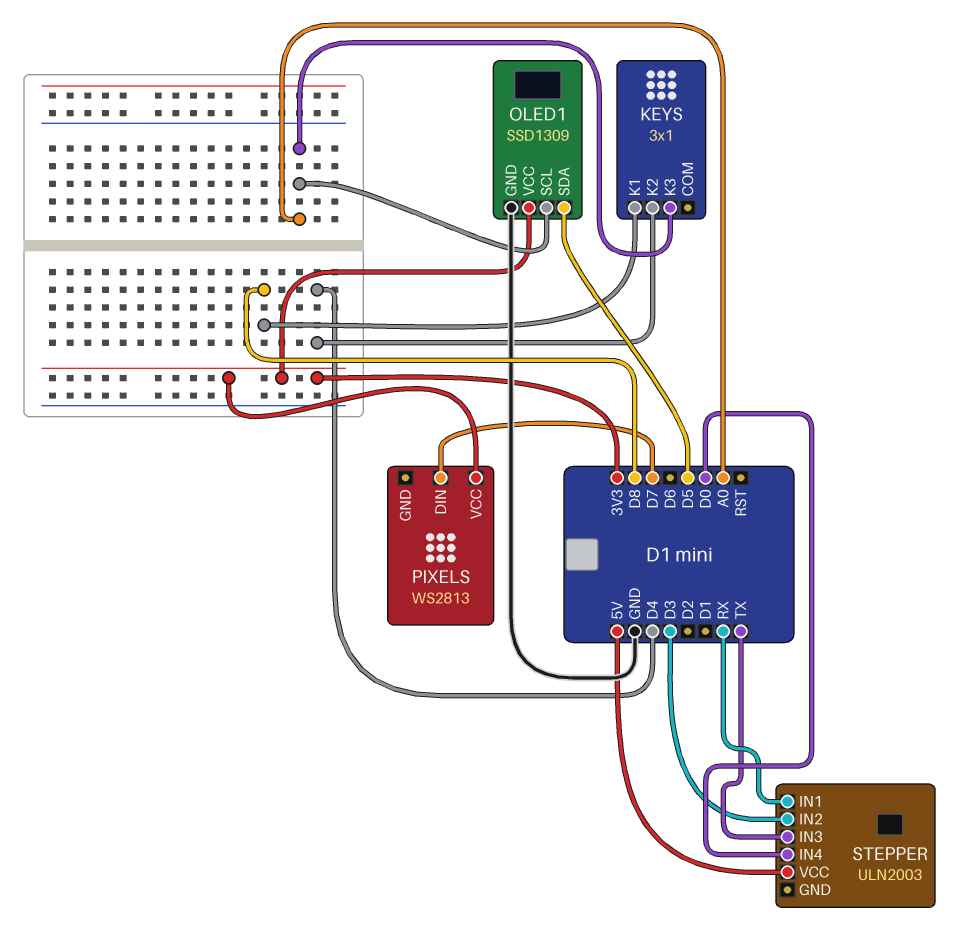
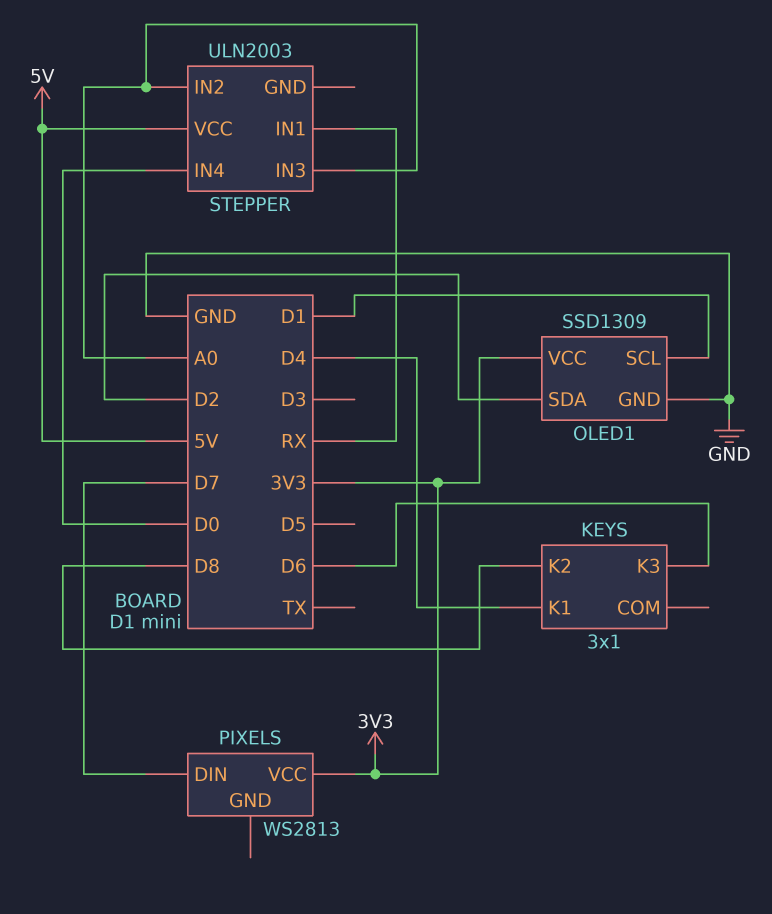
KEYS pin K1: D8 -> D4
KEYS pin K2: D4 -> D8
KEYS pin K3: A0 -> D6
OLED1 pin SCL: A0 -> D1
OLED1 pin SDA: D5 -> D2
STEPPER pin IN2: D3 -> A0
STEPPER pin IN3: TX -> A0

